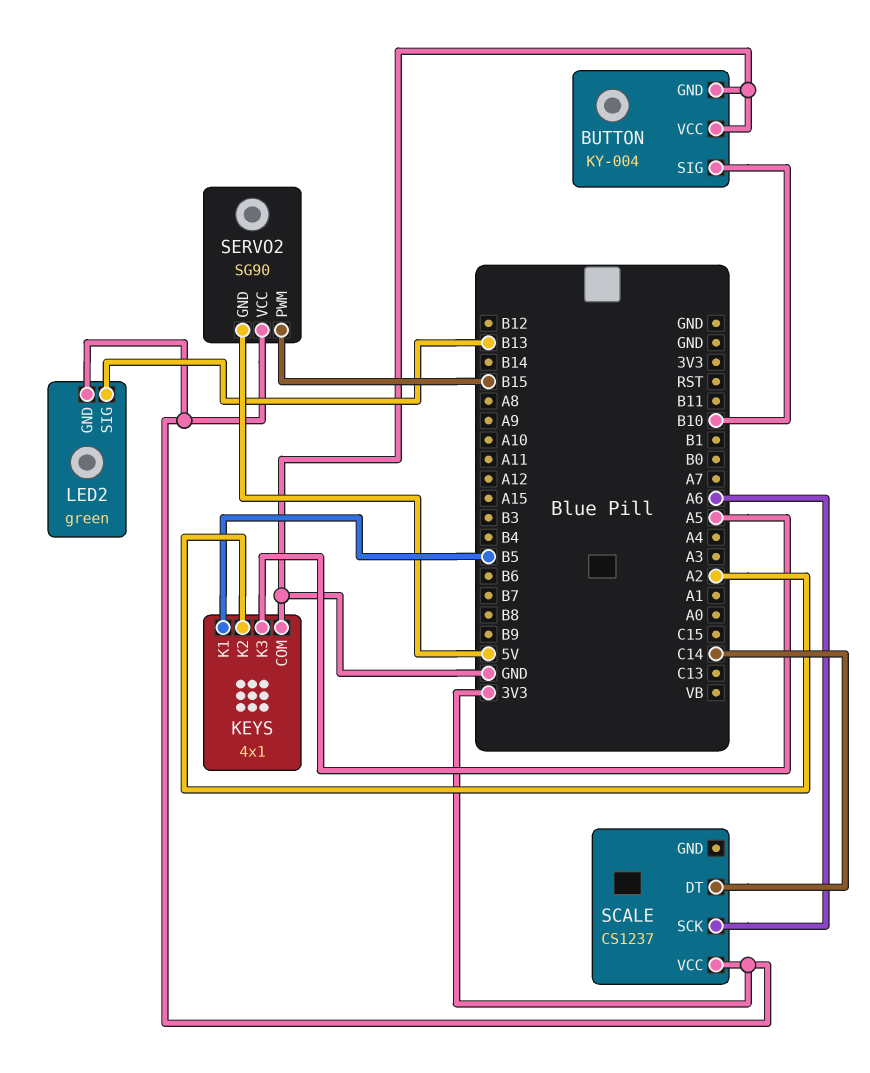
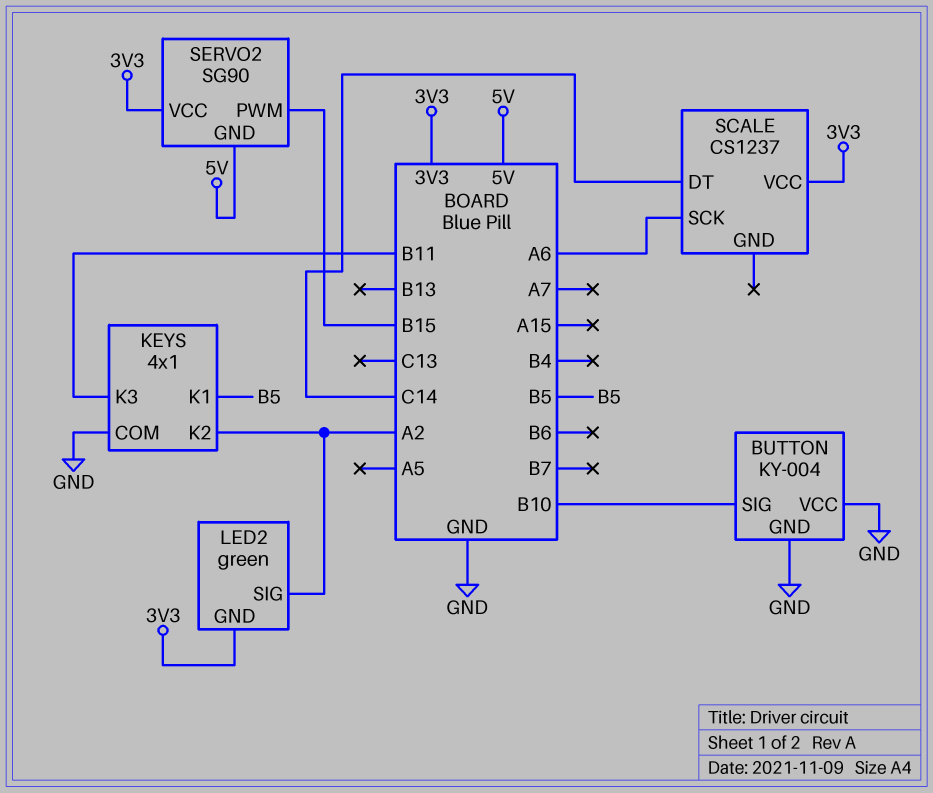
KEYS pin K3: A5 -> B11
LED2 pin SIG: B13 -> A2

